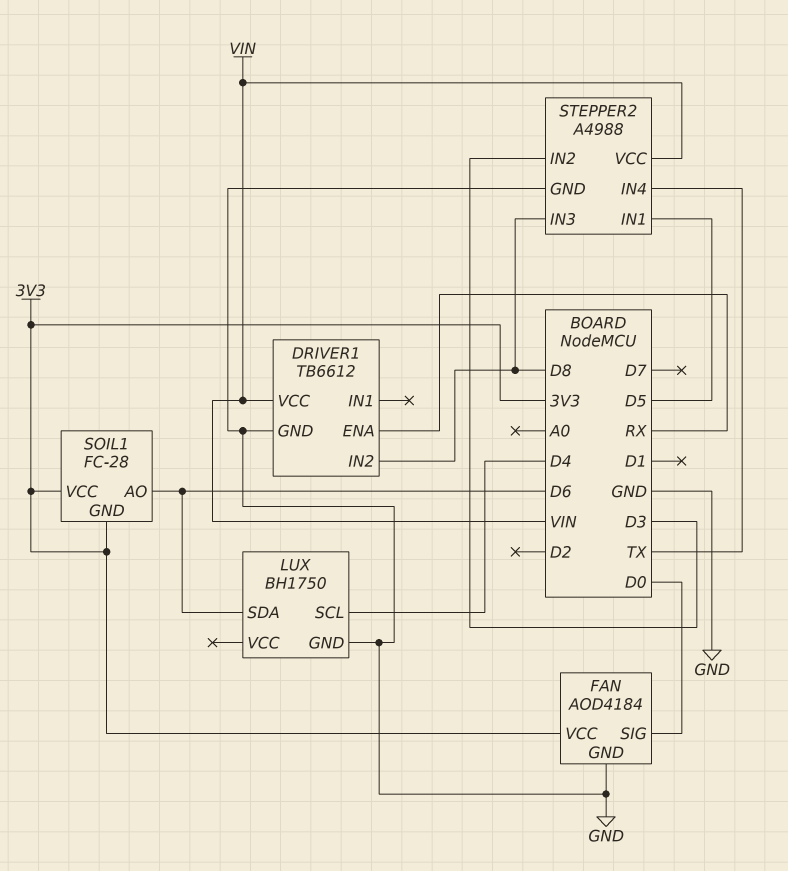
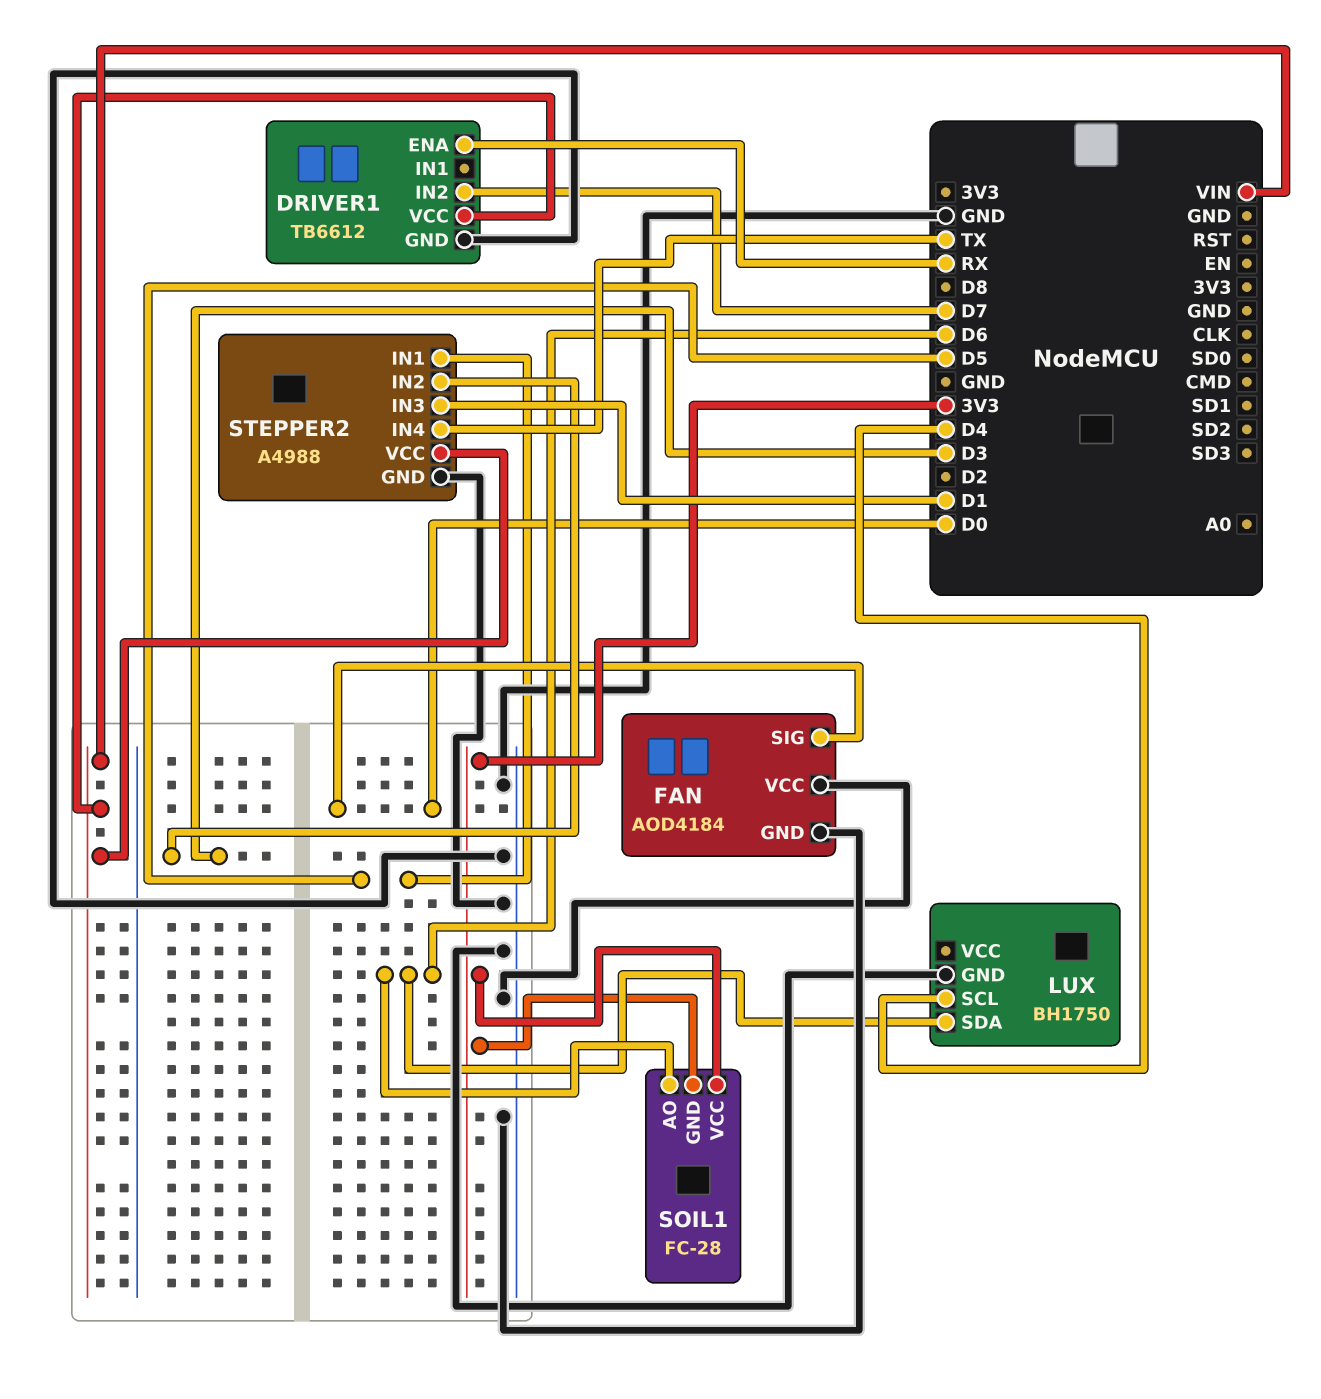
DRIVER1 pin IN2: D8 -> D7
FAN pin VCC: 3V3 -> GND
STEPPER2 pin IN3: D8 -> D1

